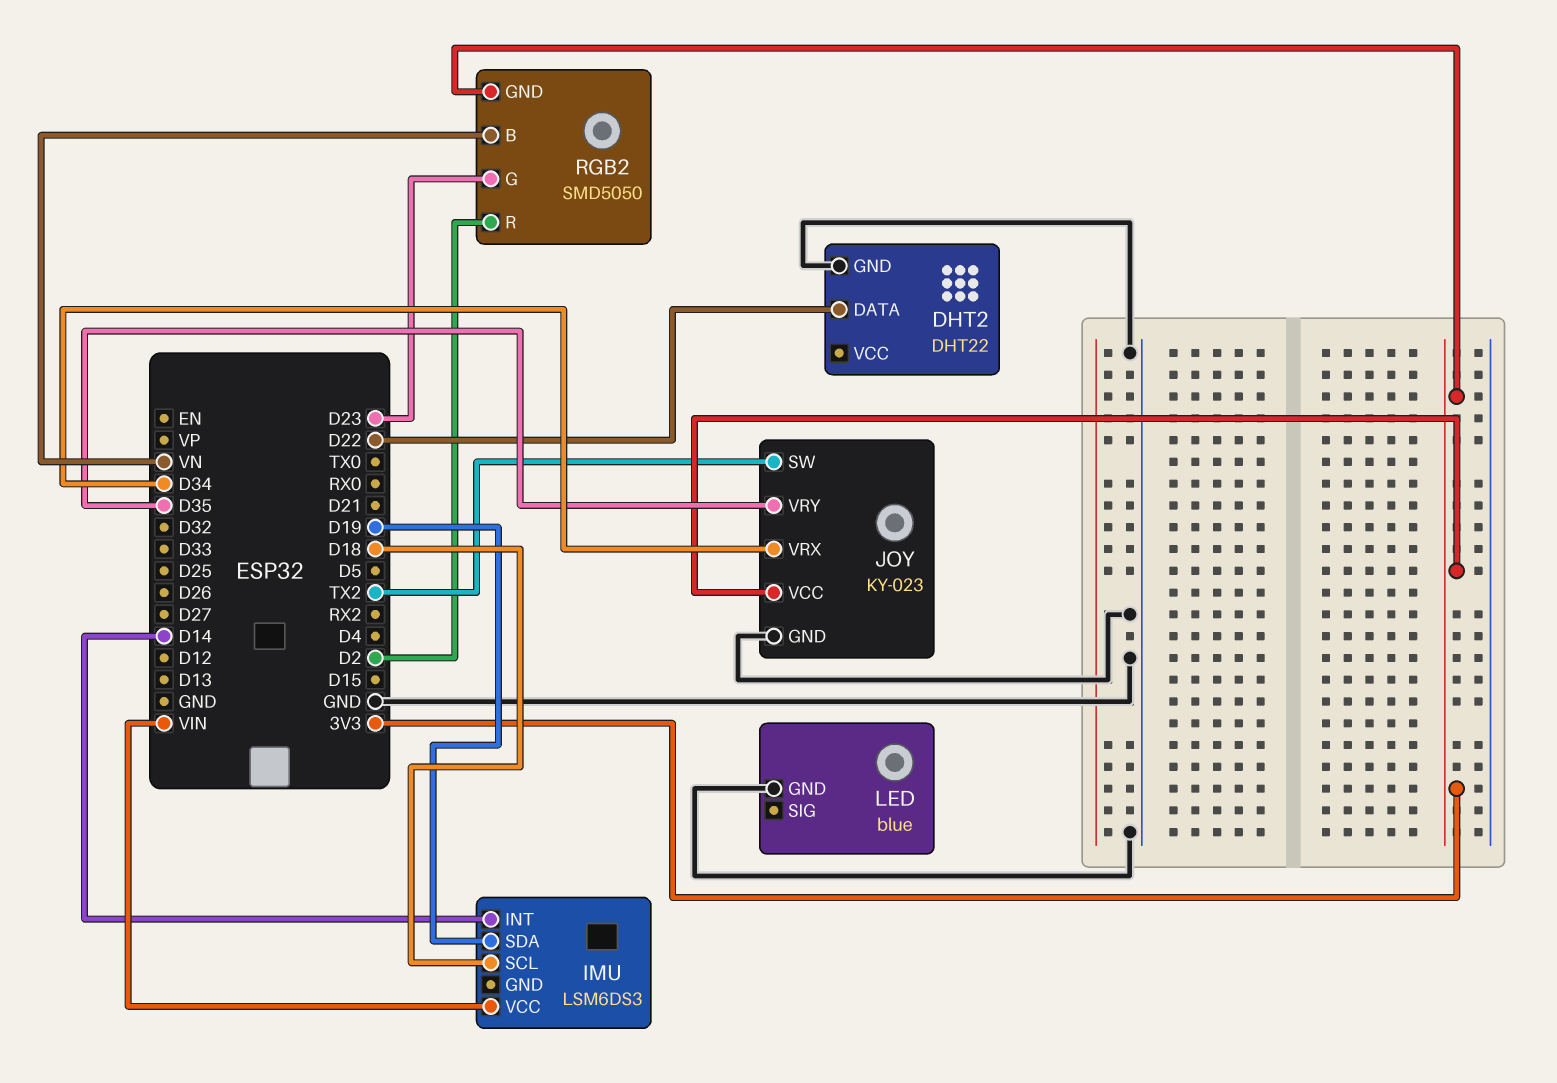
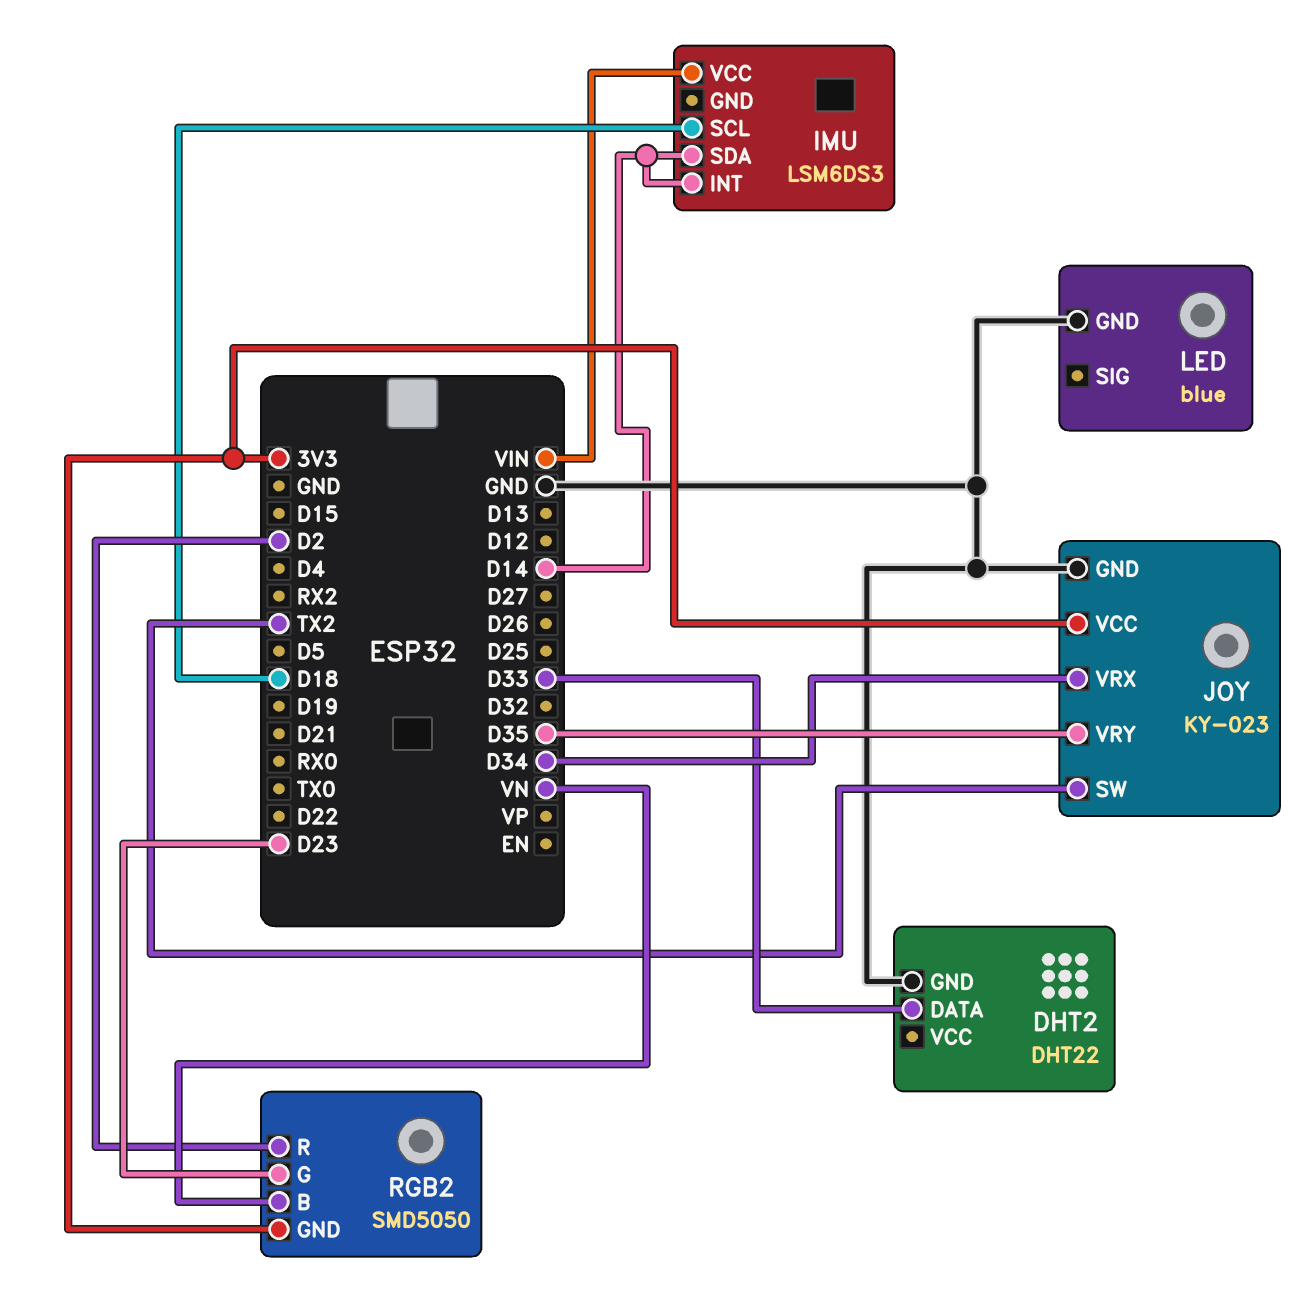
DHT2 pin DATA: D22 -> D33
IMU pin SDA: D19 -> D14

